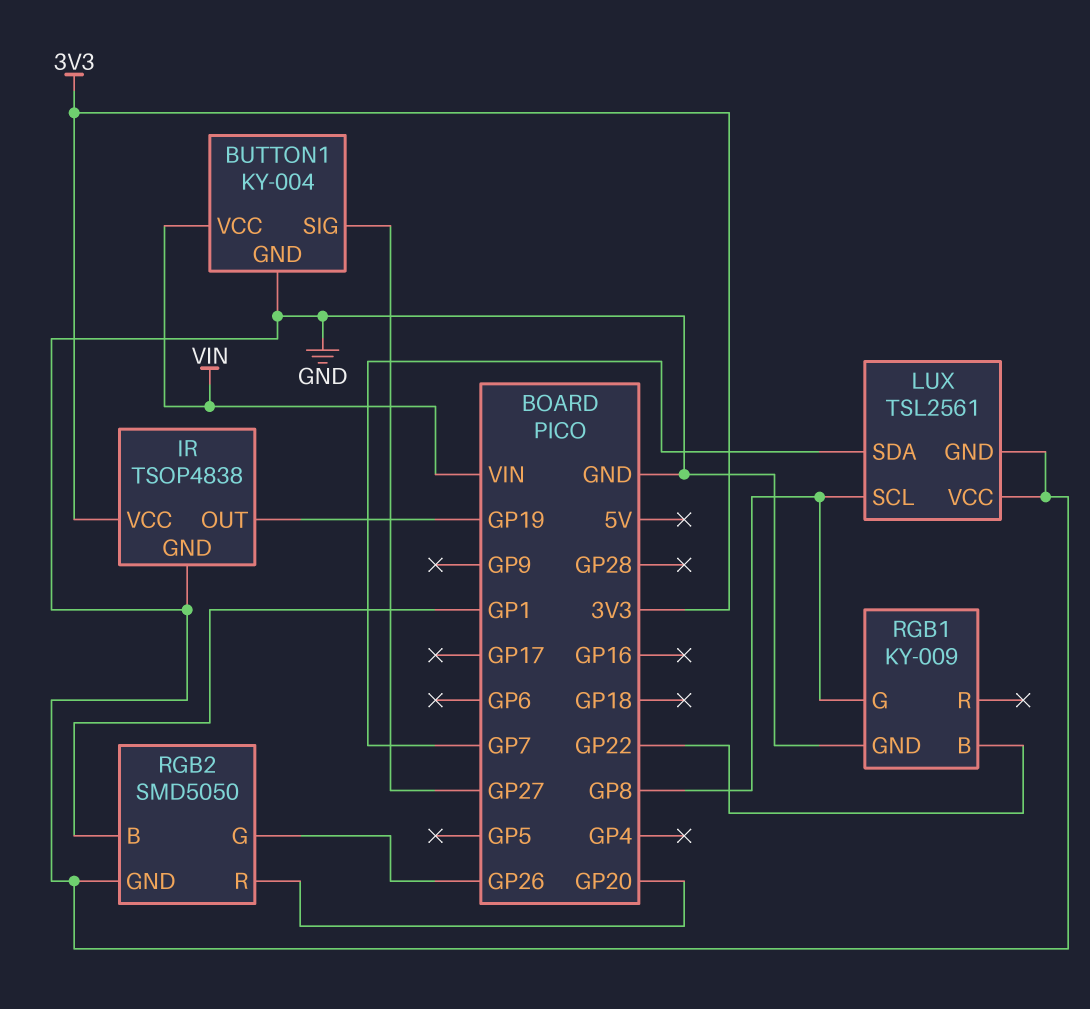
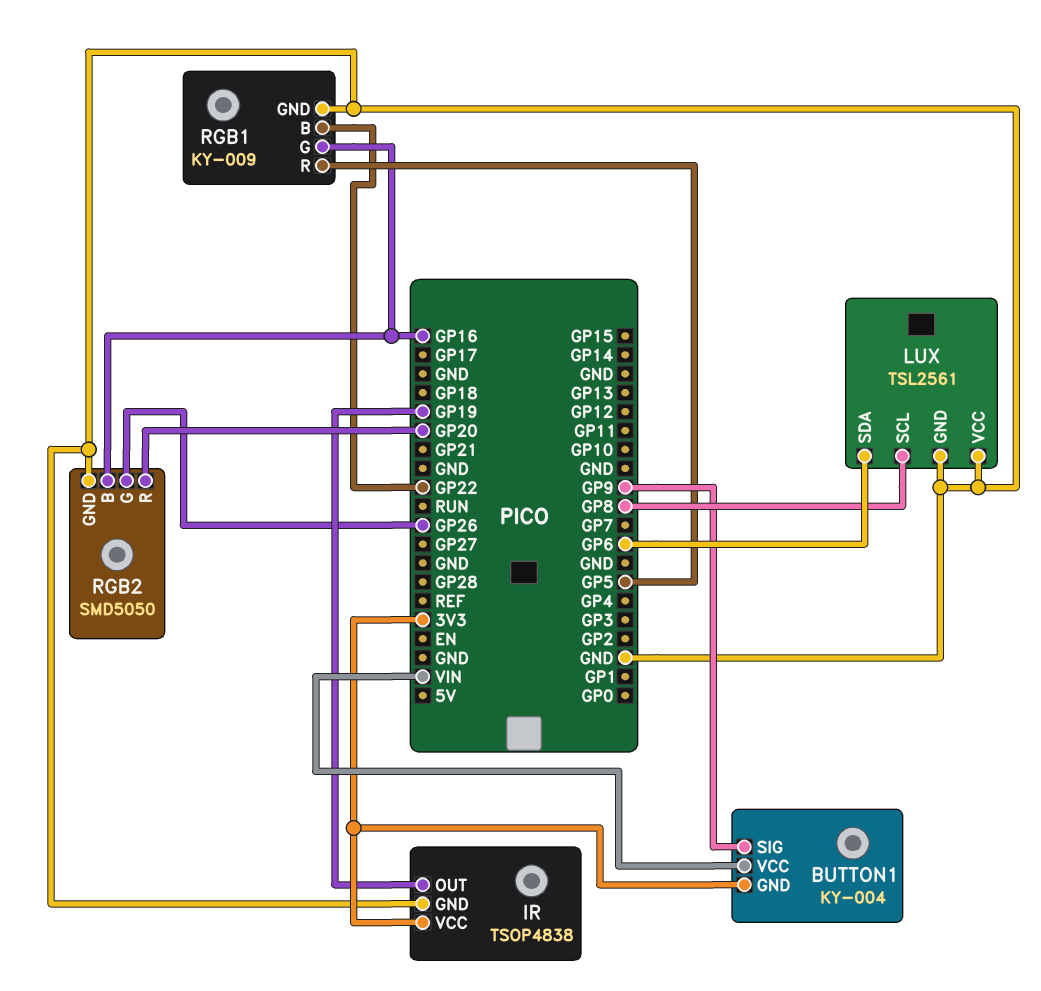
BUTTON1 pin GND: GND -> 3V3
BUTTON1 pin SIG: GP27 -> GP9
LUX pin SDA: GP7 -> GP6
RGB1 pin G: GP8 -> GP16
RGB1 pin R: none -> GP5
RGB2 pin B: GP1 -> GP16

